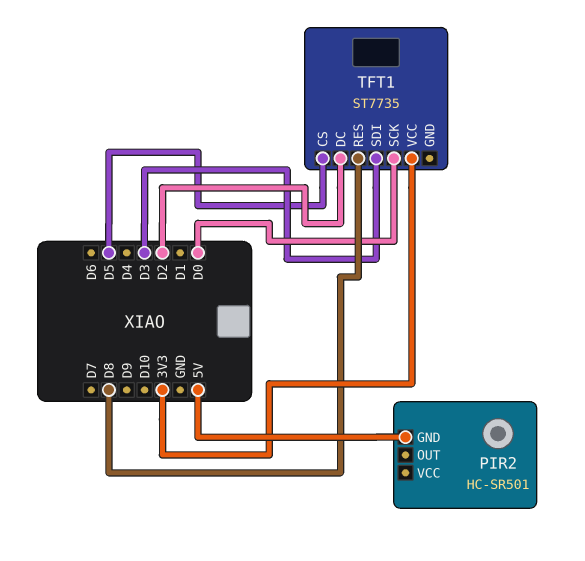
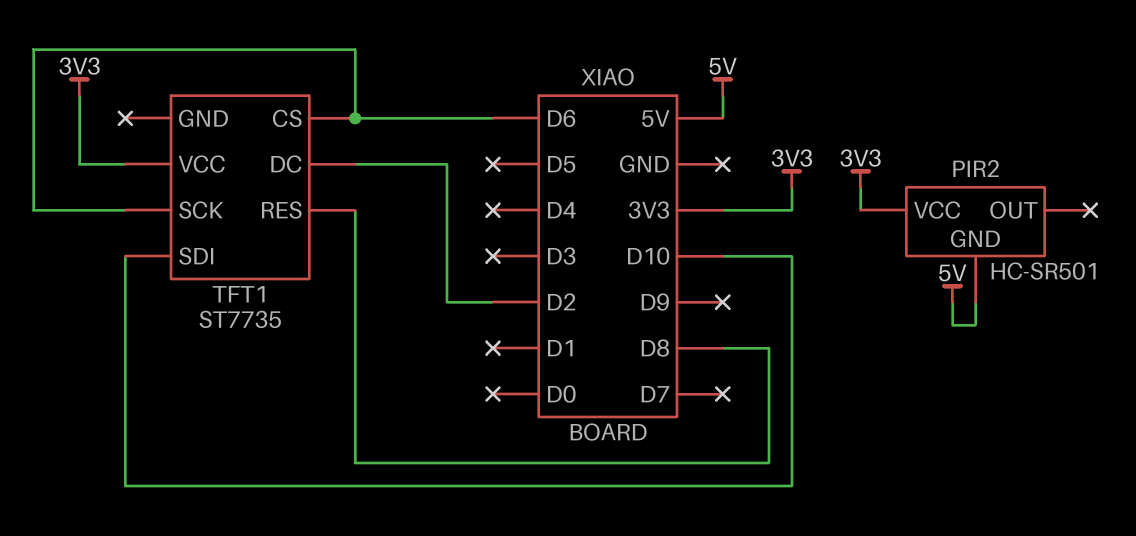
PIR2 pin VCC: none -> 3V3
TFT1 pin CS: D5 -> D6
TFT1 pin SCK: D0 -> D6
TFT1 pin SDI: D3 -> D10

